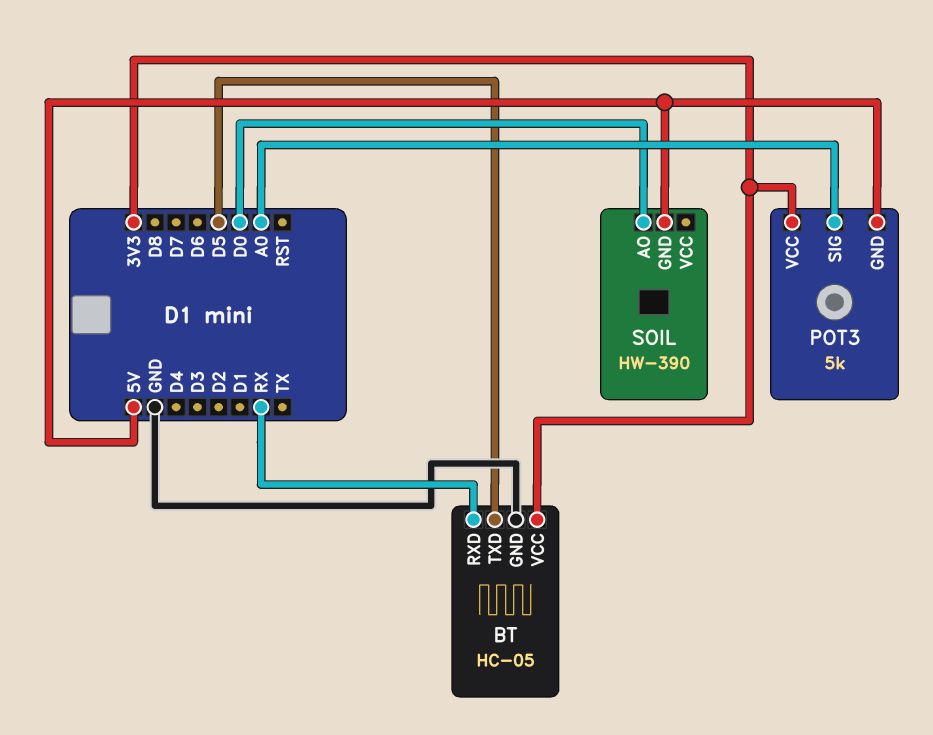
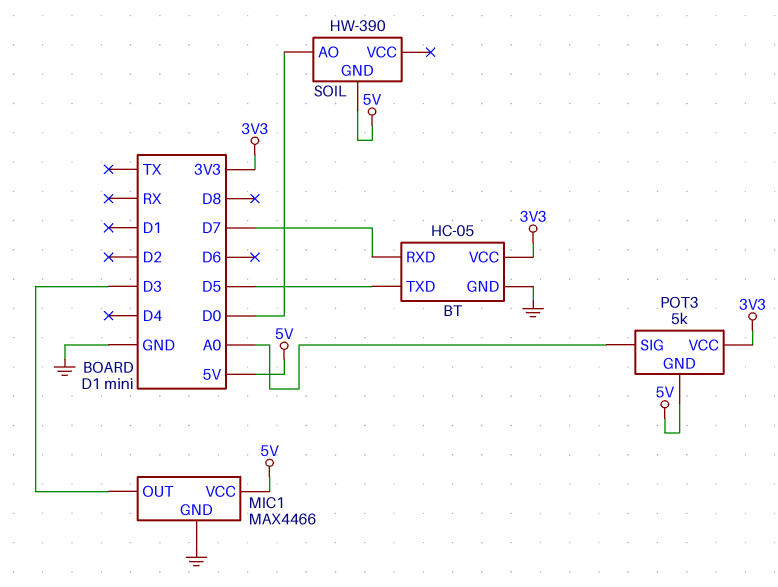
BT pin RXD: RX -> D7
MIC1: none -> MAX4466
MIC1 pin GND: none -> GND
MIC1 pin OUT: none -> D3
MIC1 pin VCC: none -> 5V

